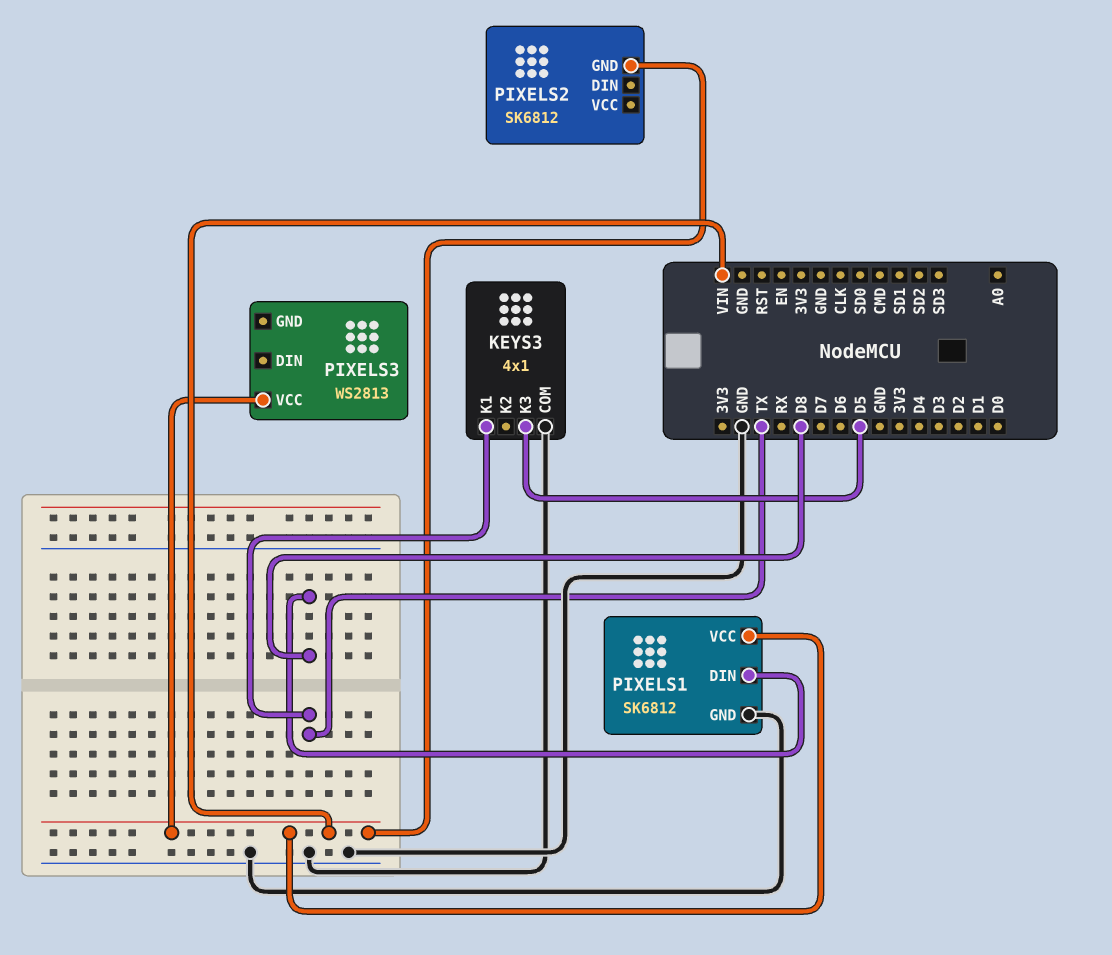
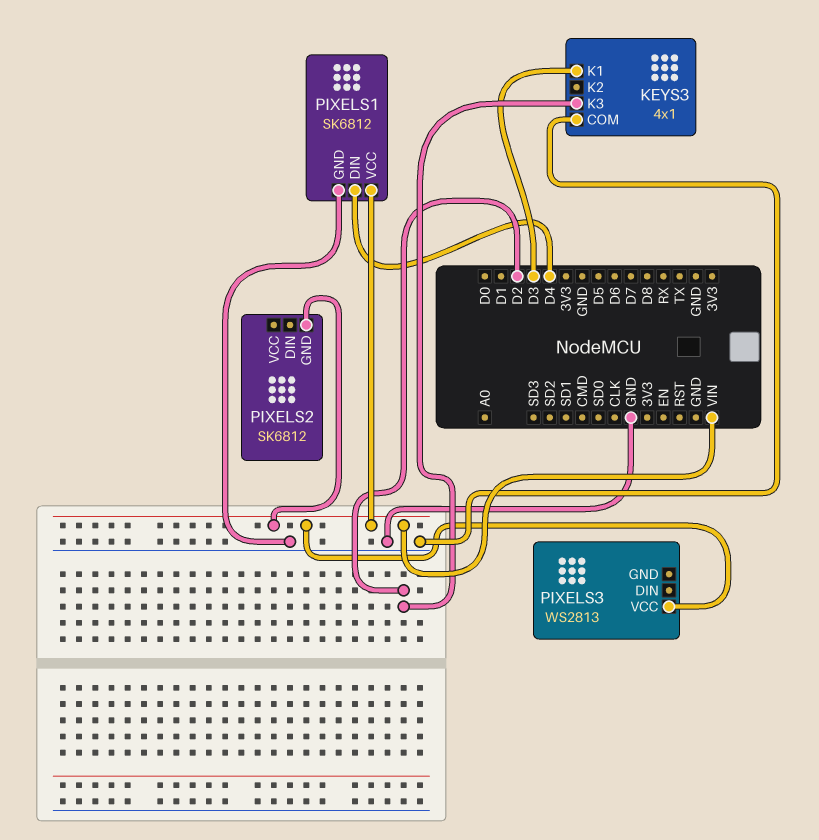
KEYS3 pin K1: TX -> D3
KEYS3 pin K3: D5 -> D2
PIXELS1 pin DIN: D8 -> D4

